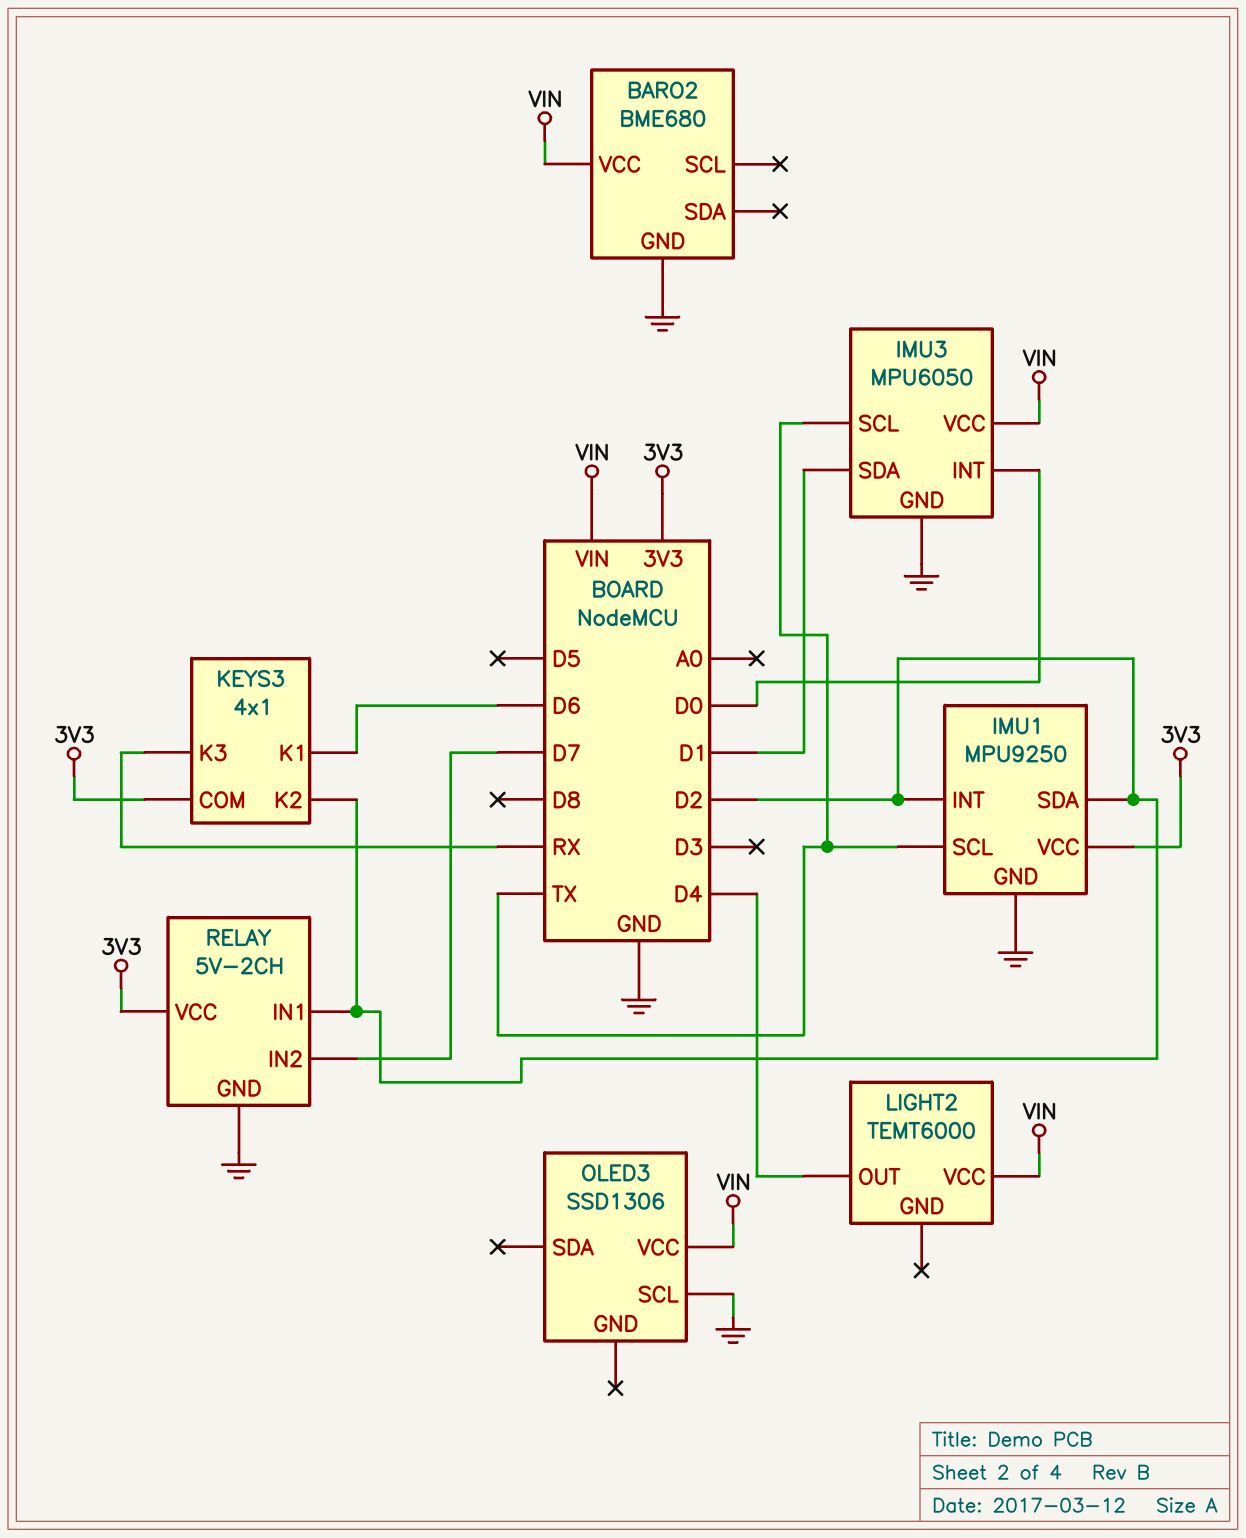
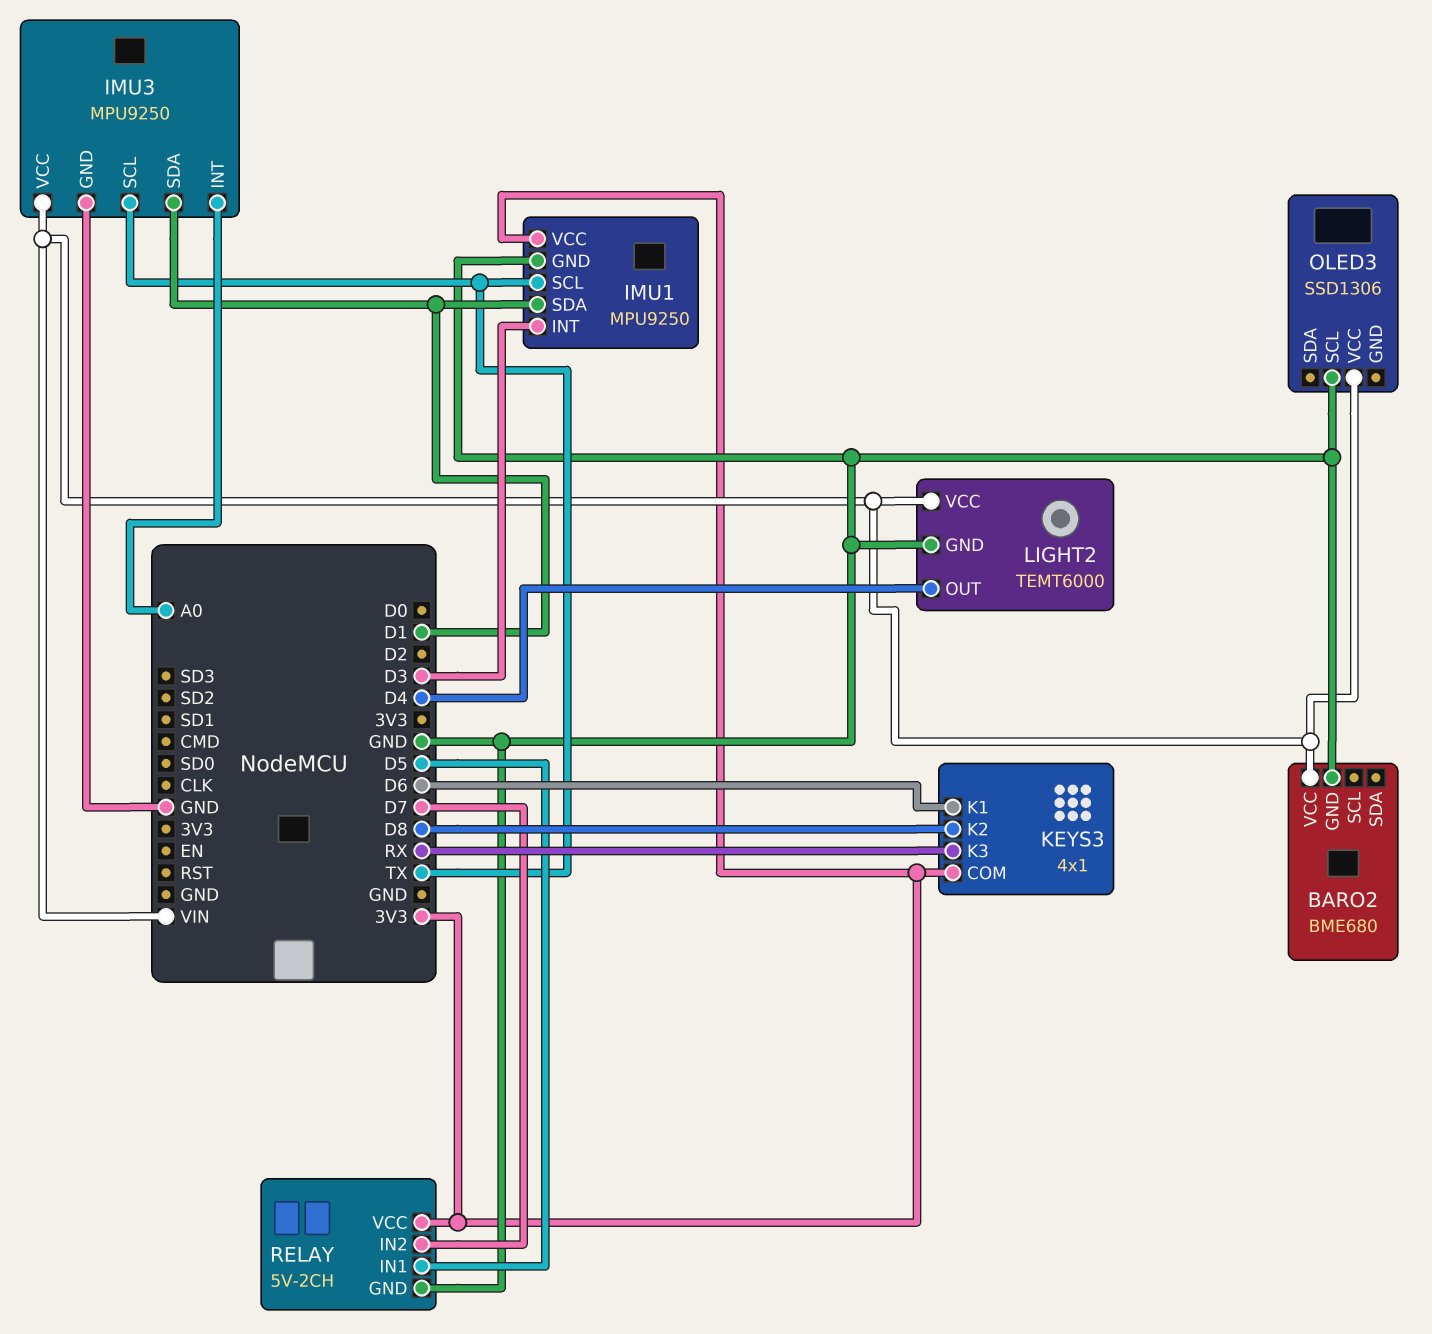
IMU1 pin INT: D2 -> D3
IMU1 pin SDA: D2 -> D1
IMU3: MPU6050 -> MPU9250
IMU3 pin INT: D0 -> A0
KEYS3 pin K2: D2 -> D8
LIGHT2 pin GND: none -> GND
RELAY pin IN1: D2 -> D5

